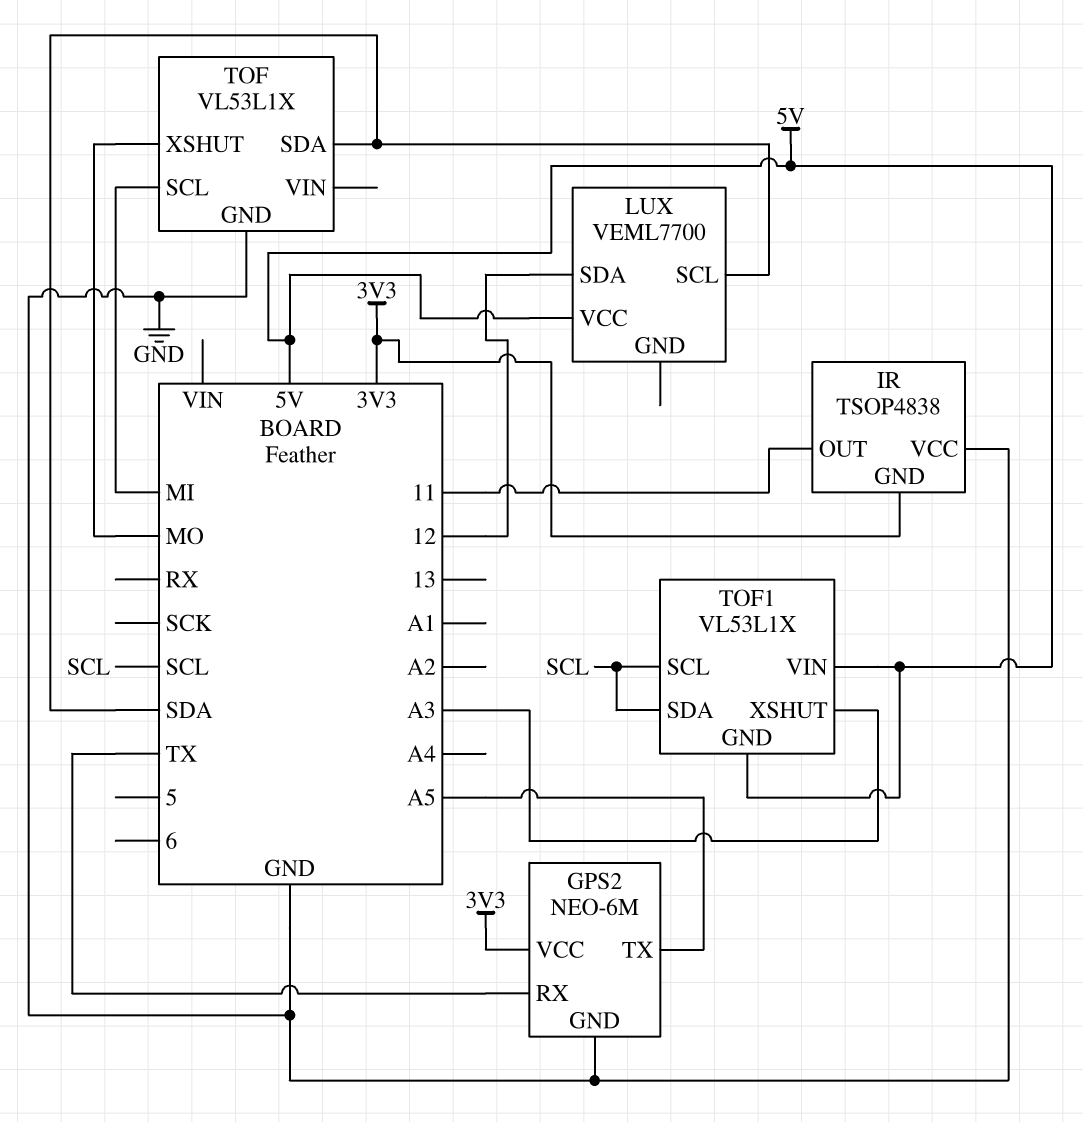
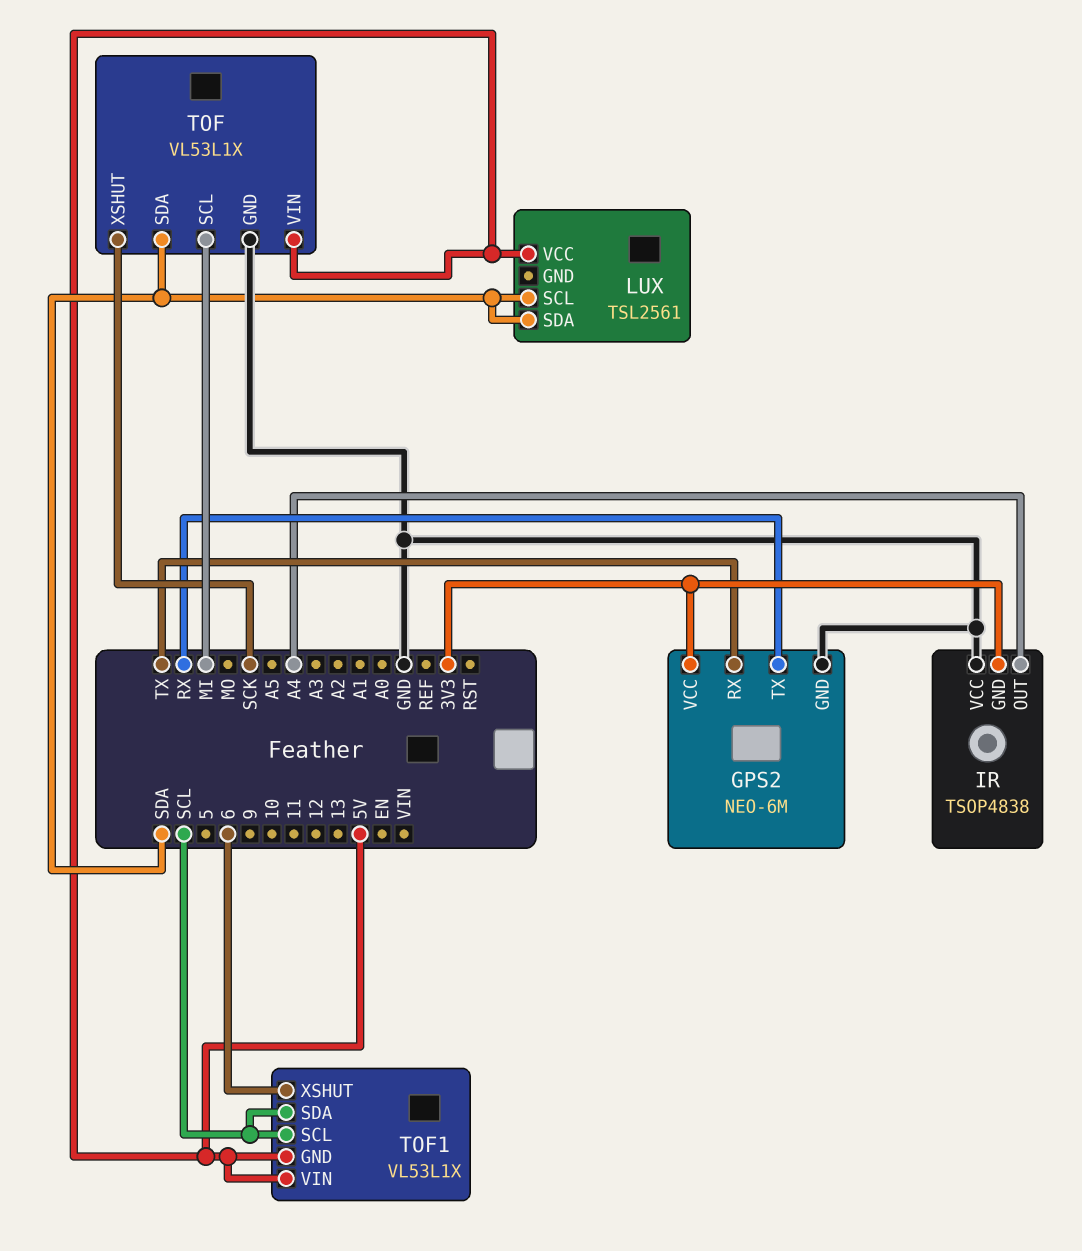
GPS2 pin TX: A5 -> RX
IR pin OUT: 11 -> A4
LUX: VEML7700 -> TSL2561
LUX pin SDA: 12 -> SDA
TOF pin VIN: none -> 5V
TOF pin XSHUT: MO -> SCK
TOF1 pin XSHUT: A3 -> 6

